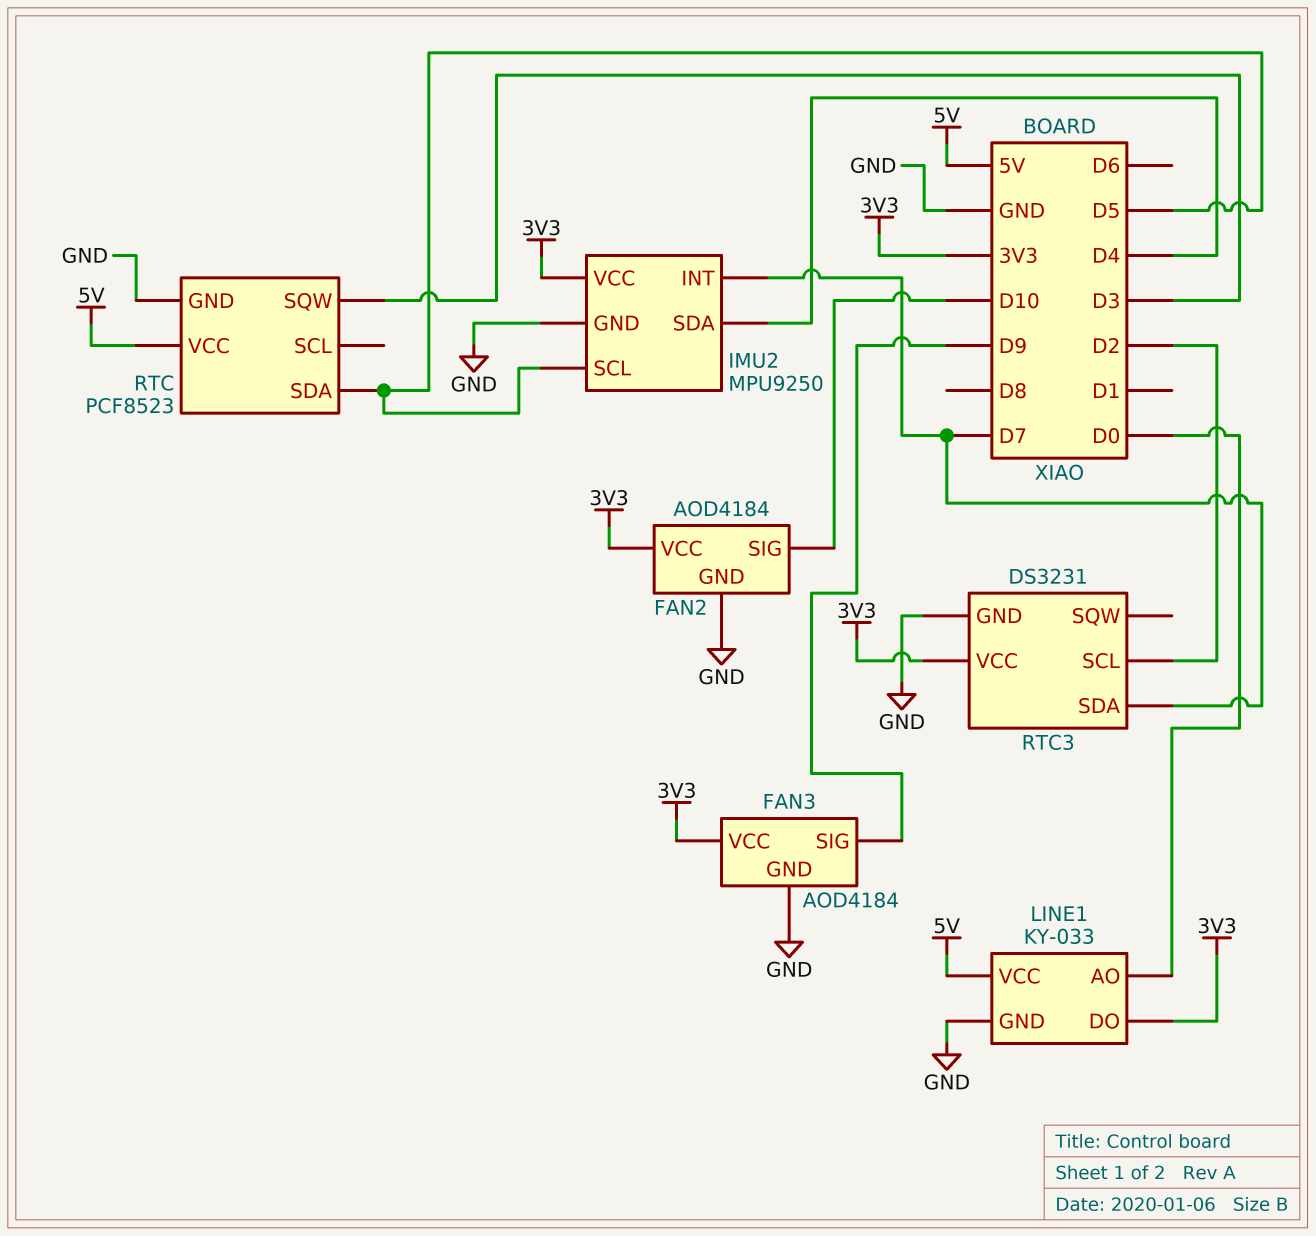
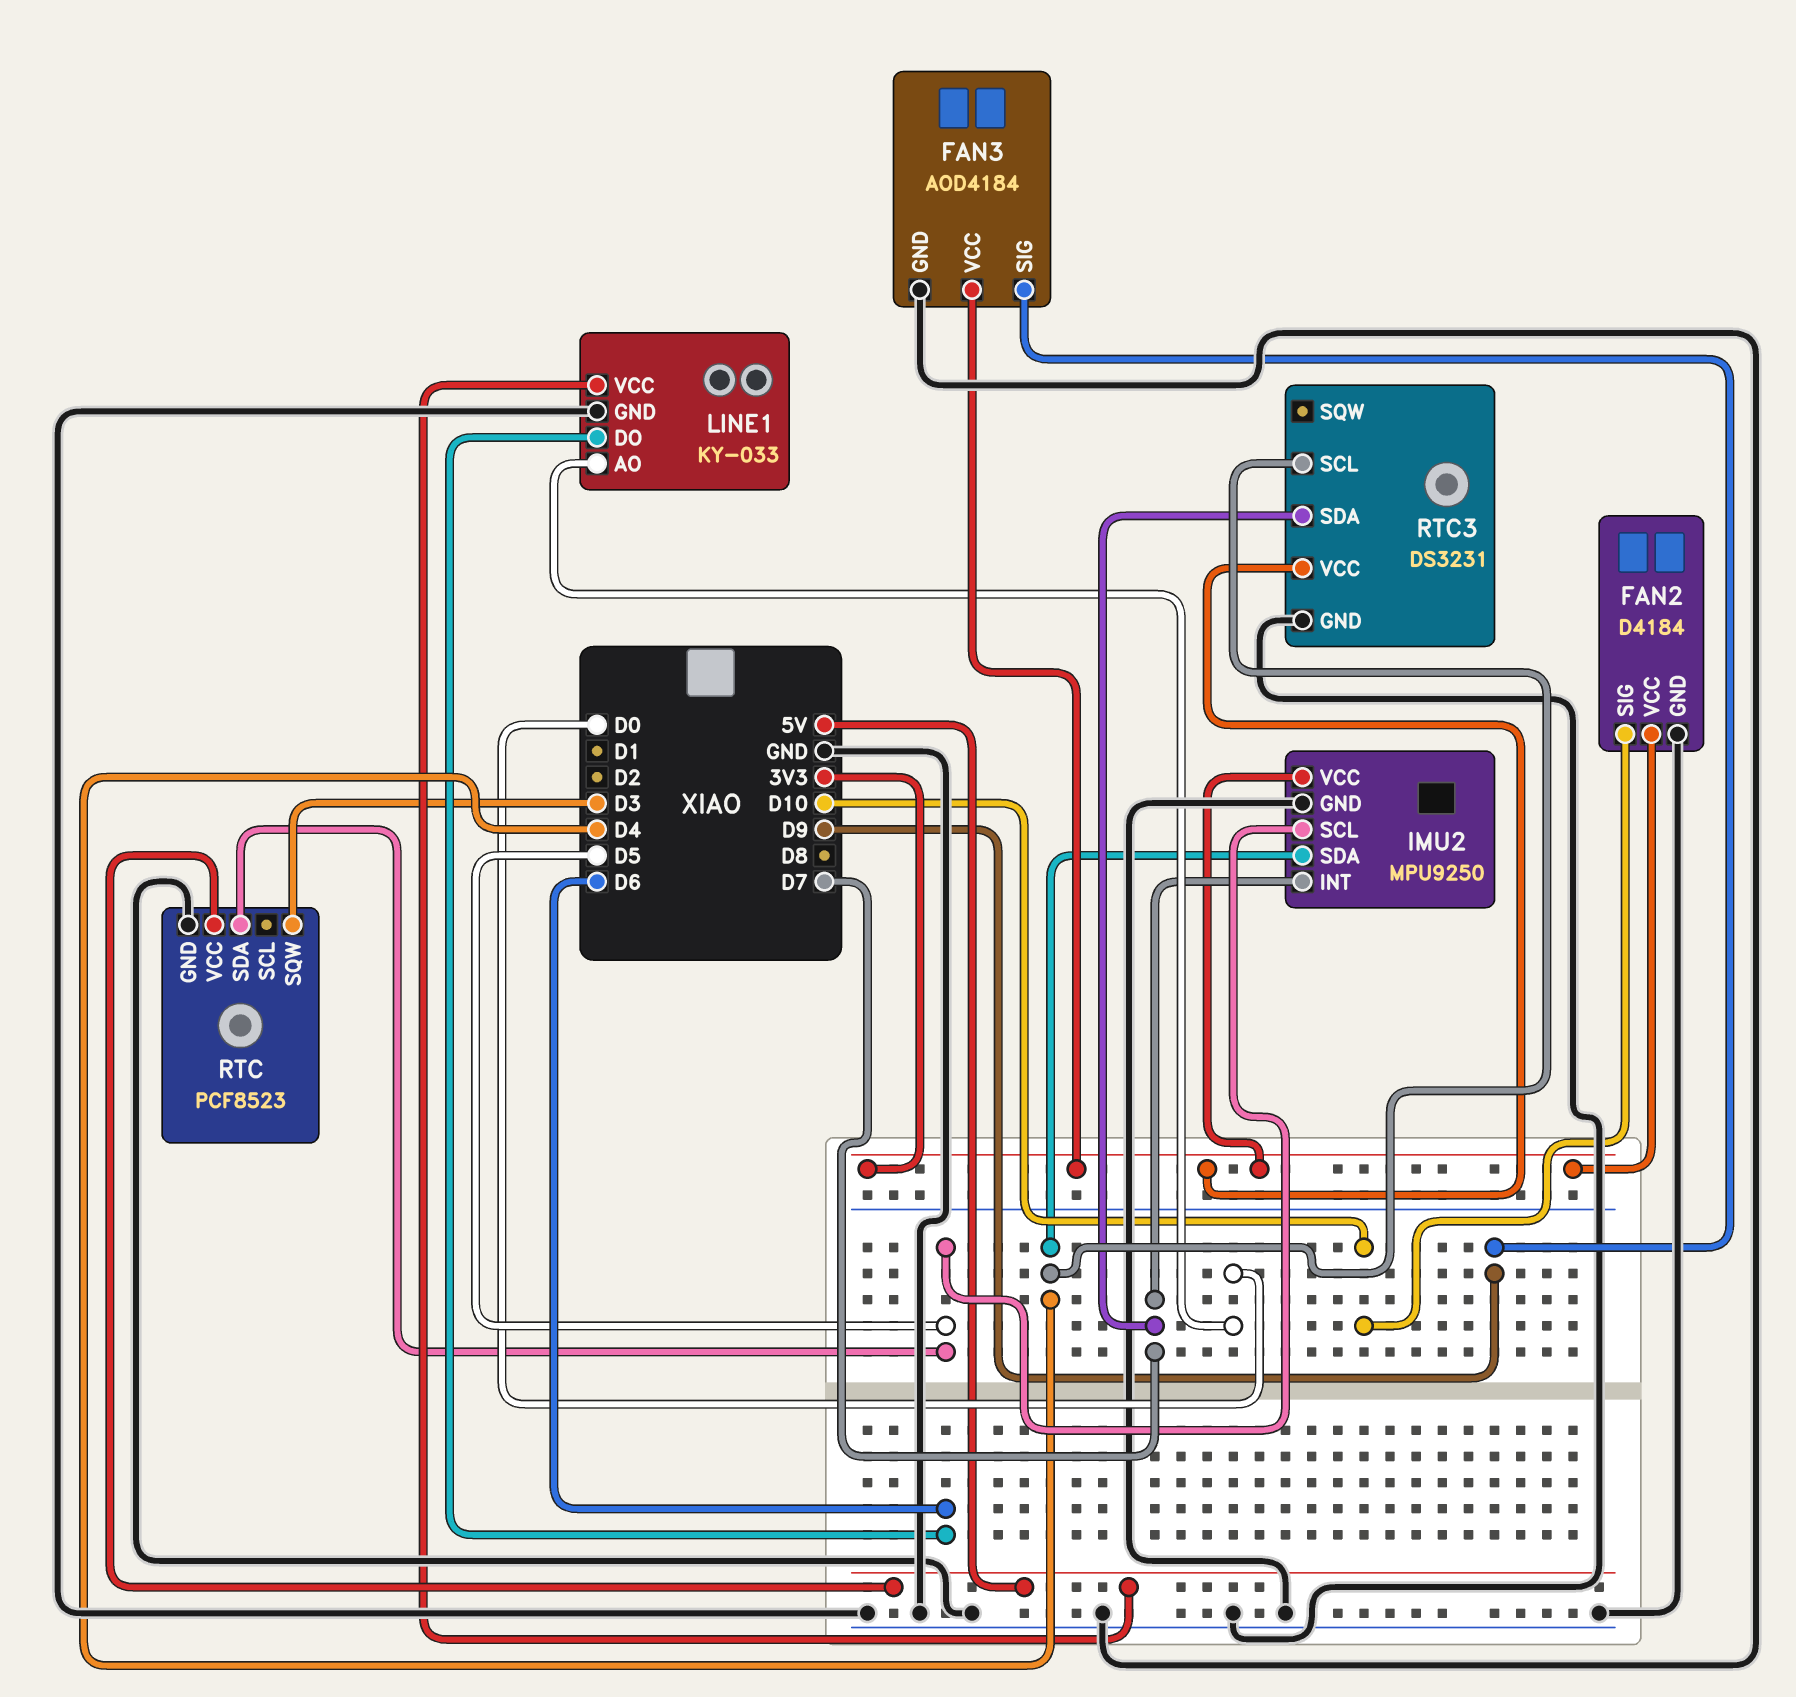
FAN2: AOD4184 -> D4184
LINE1 pin DO: 3V3 -> D6
RTC3 pin SCL: D2 -> D4

